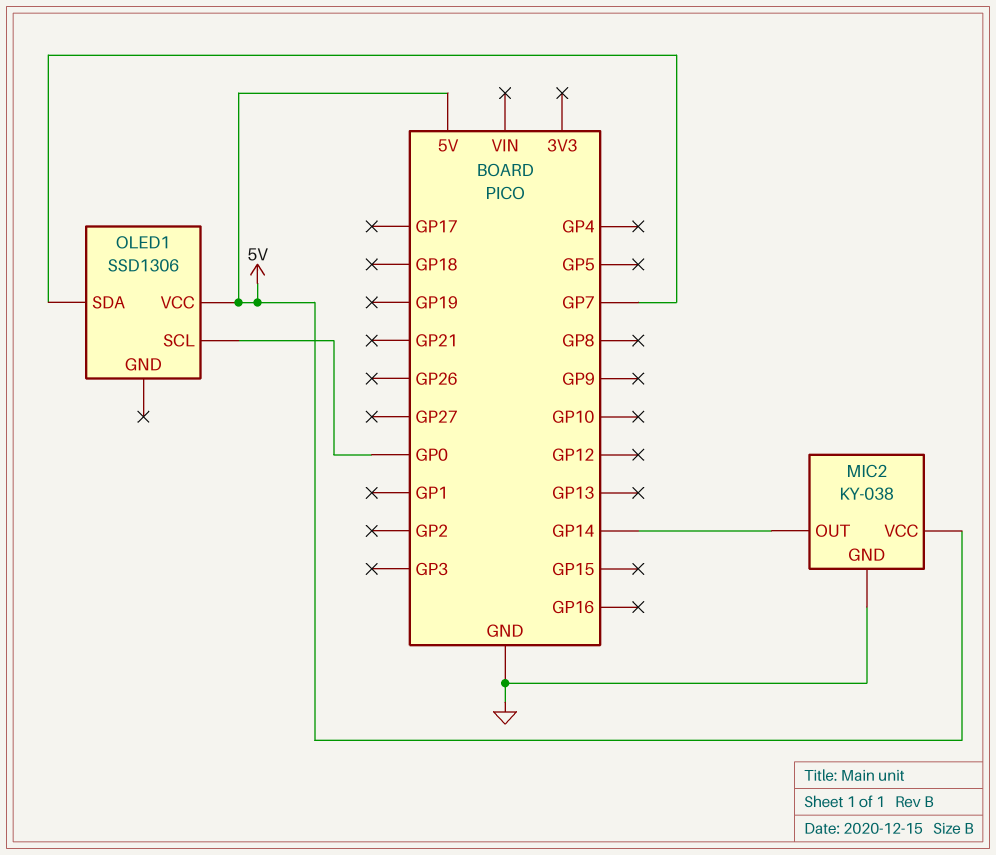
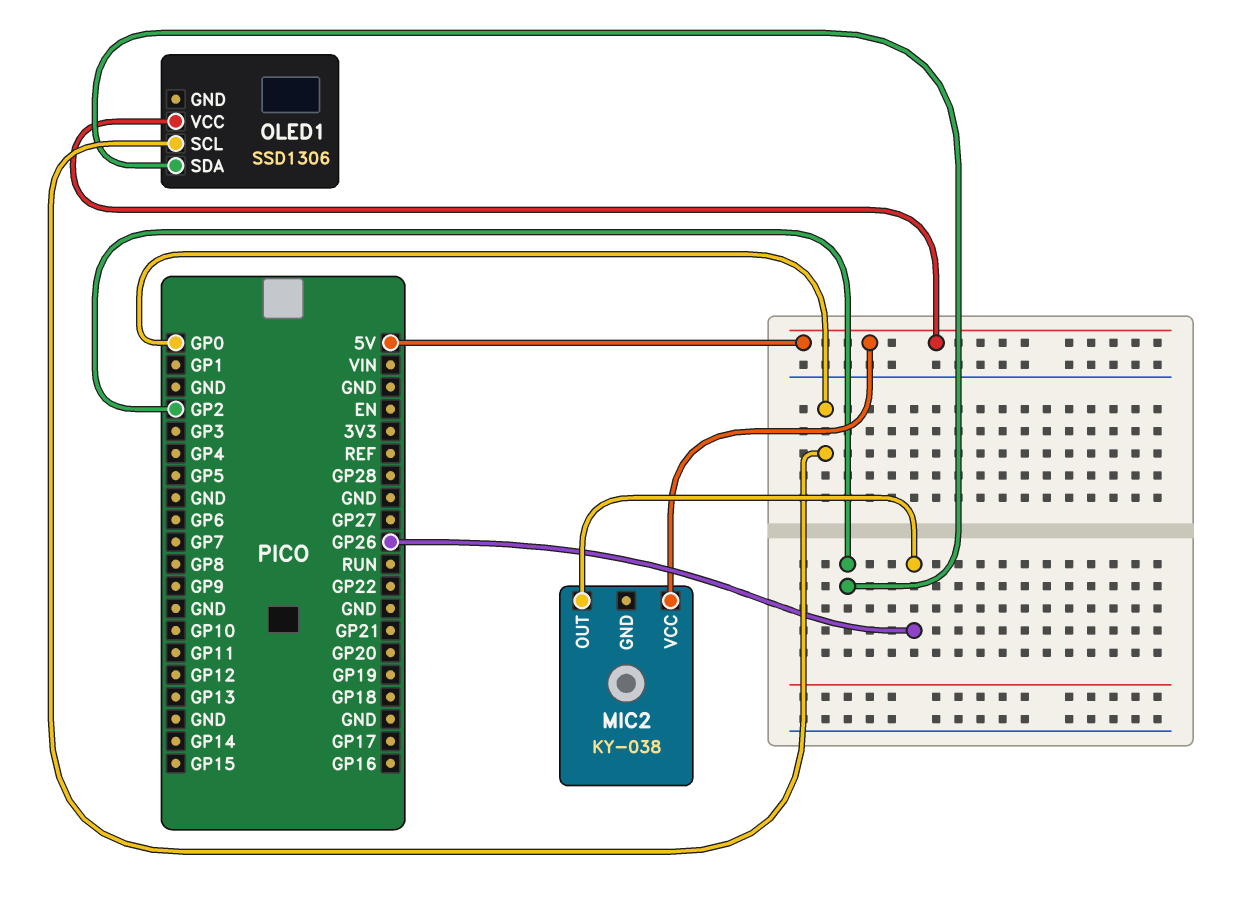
MIC2 pin GND: GND -> none
MIC2 pin OUT: GP14 -> GP26
OLED1 pin SDA: GP7 -> GP2

